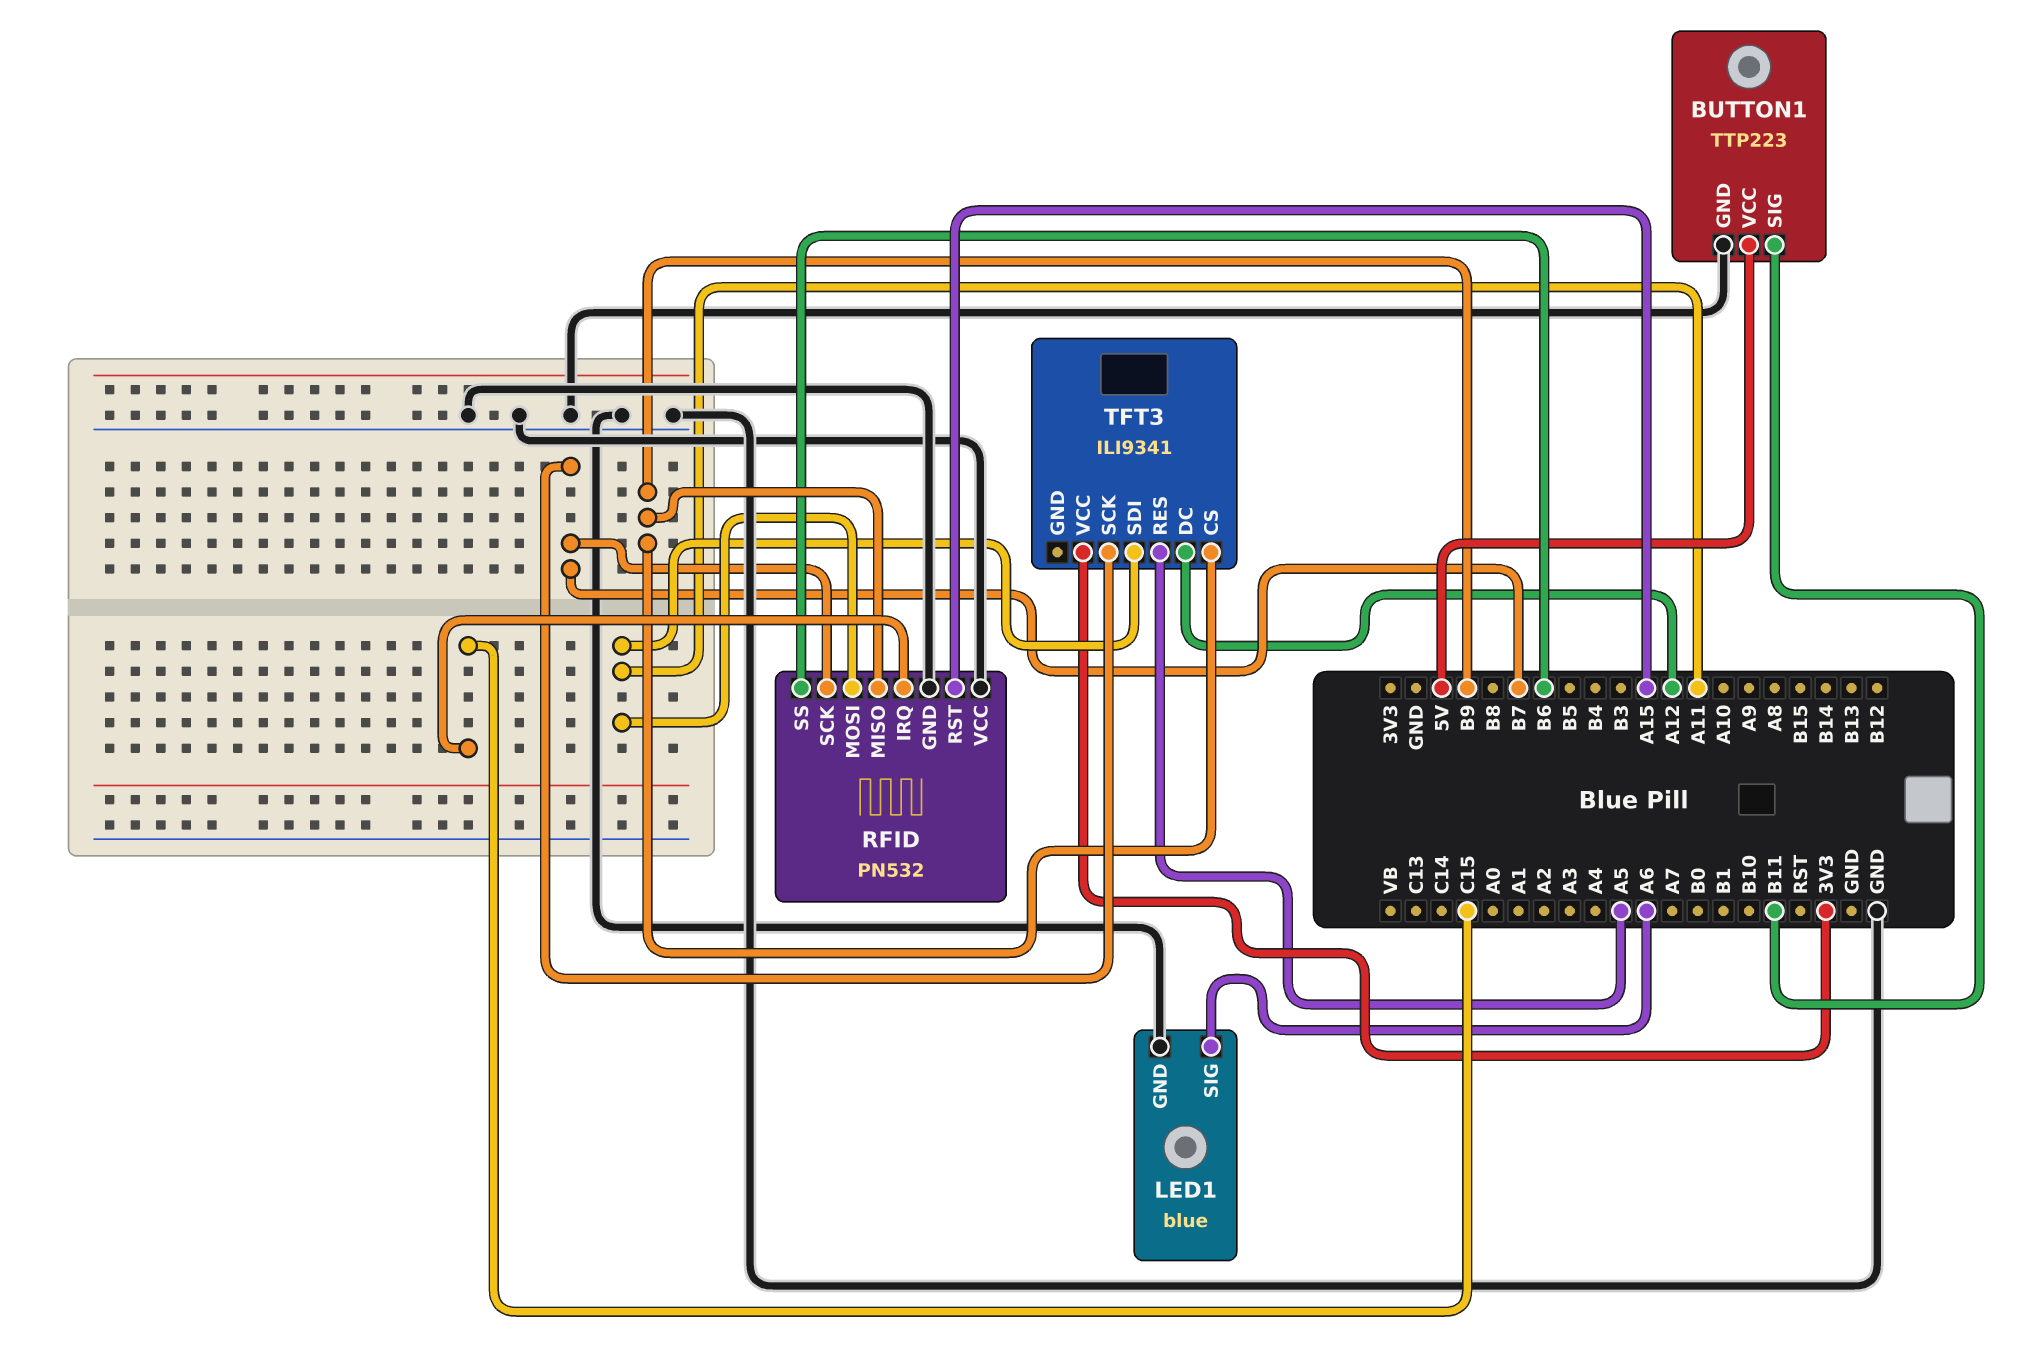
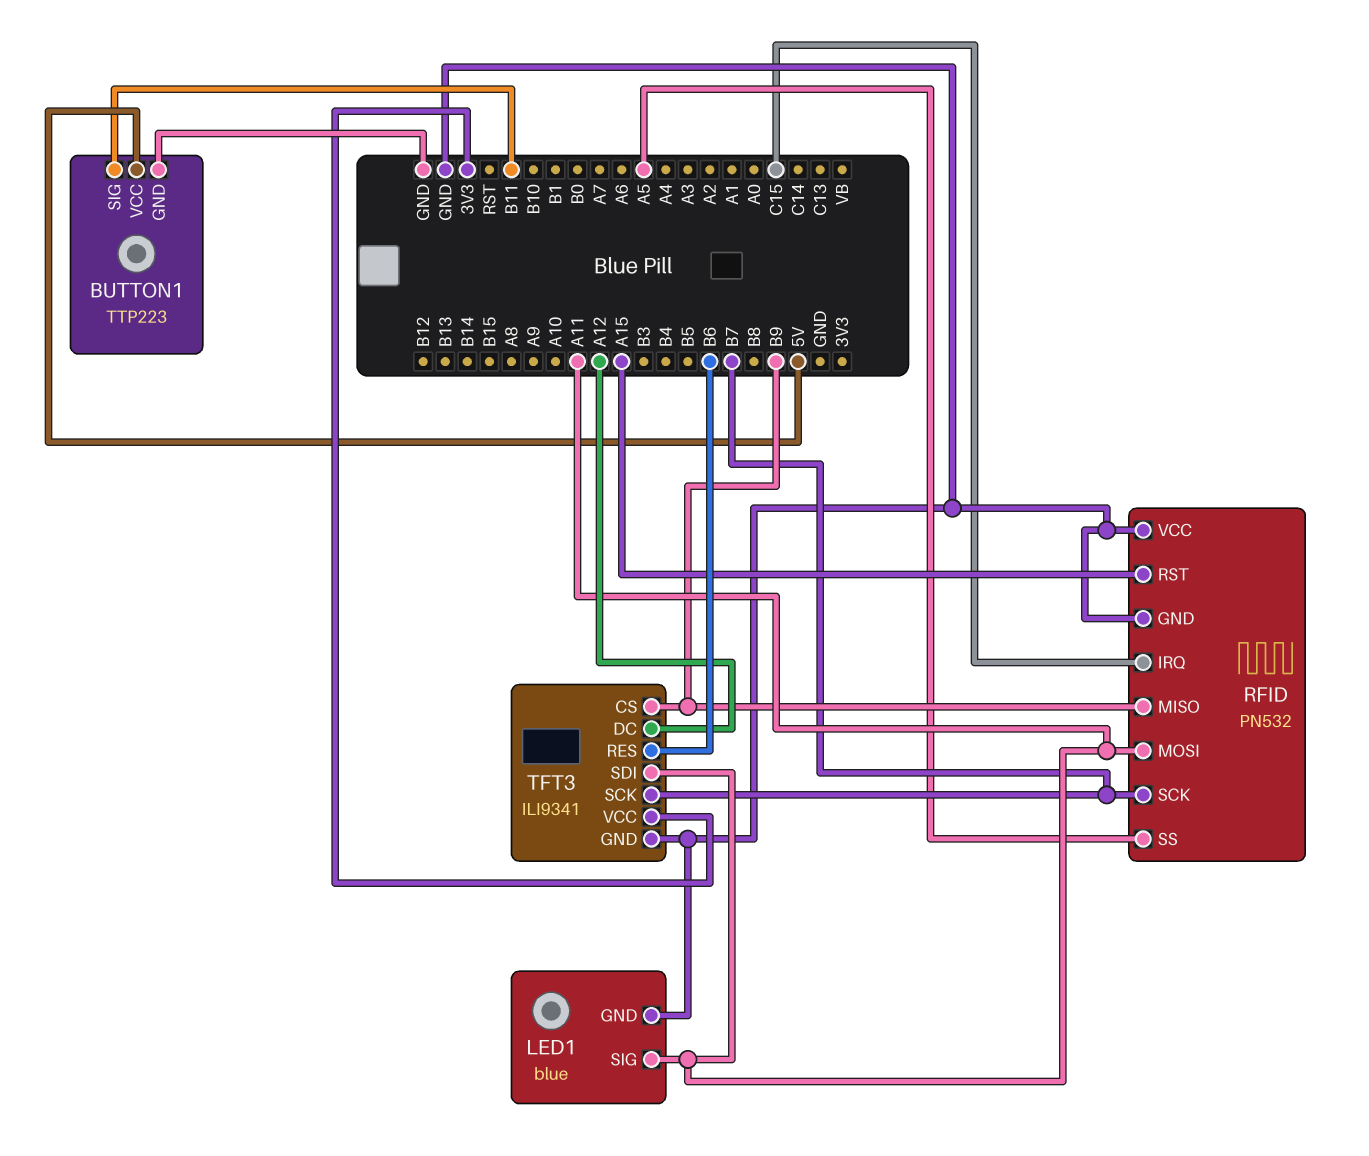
LED1 pin SIG: A6 -> A11
RFID pin SS: B6 -> A5
TFT3 pin GND: none -> GND
TFT3 pin RES: A5 -> B6

